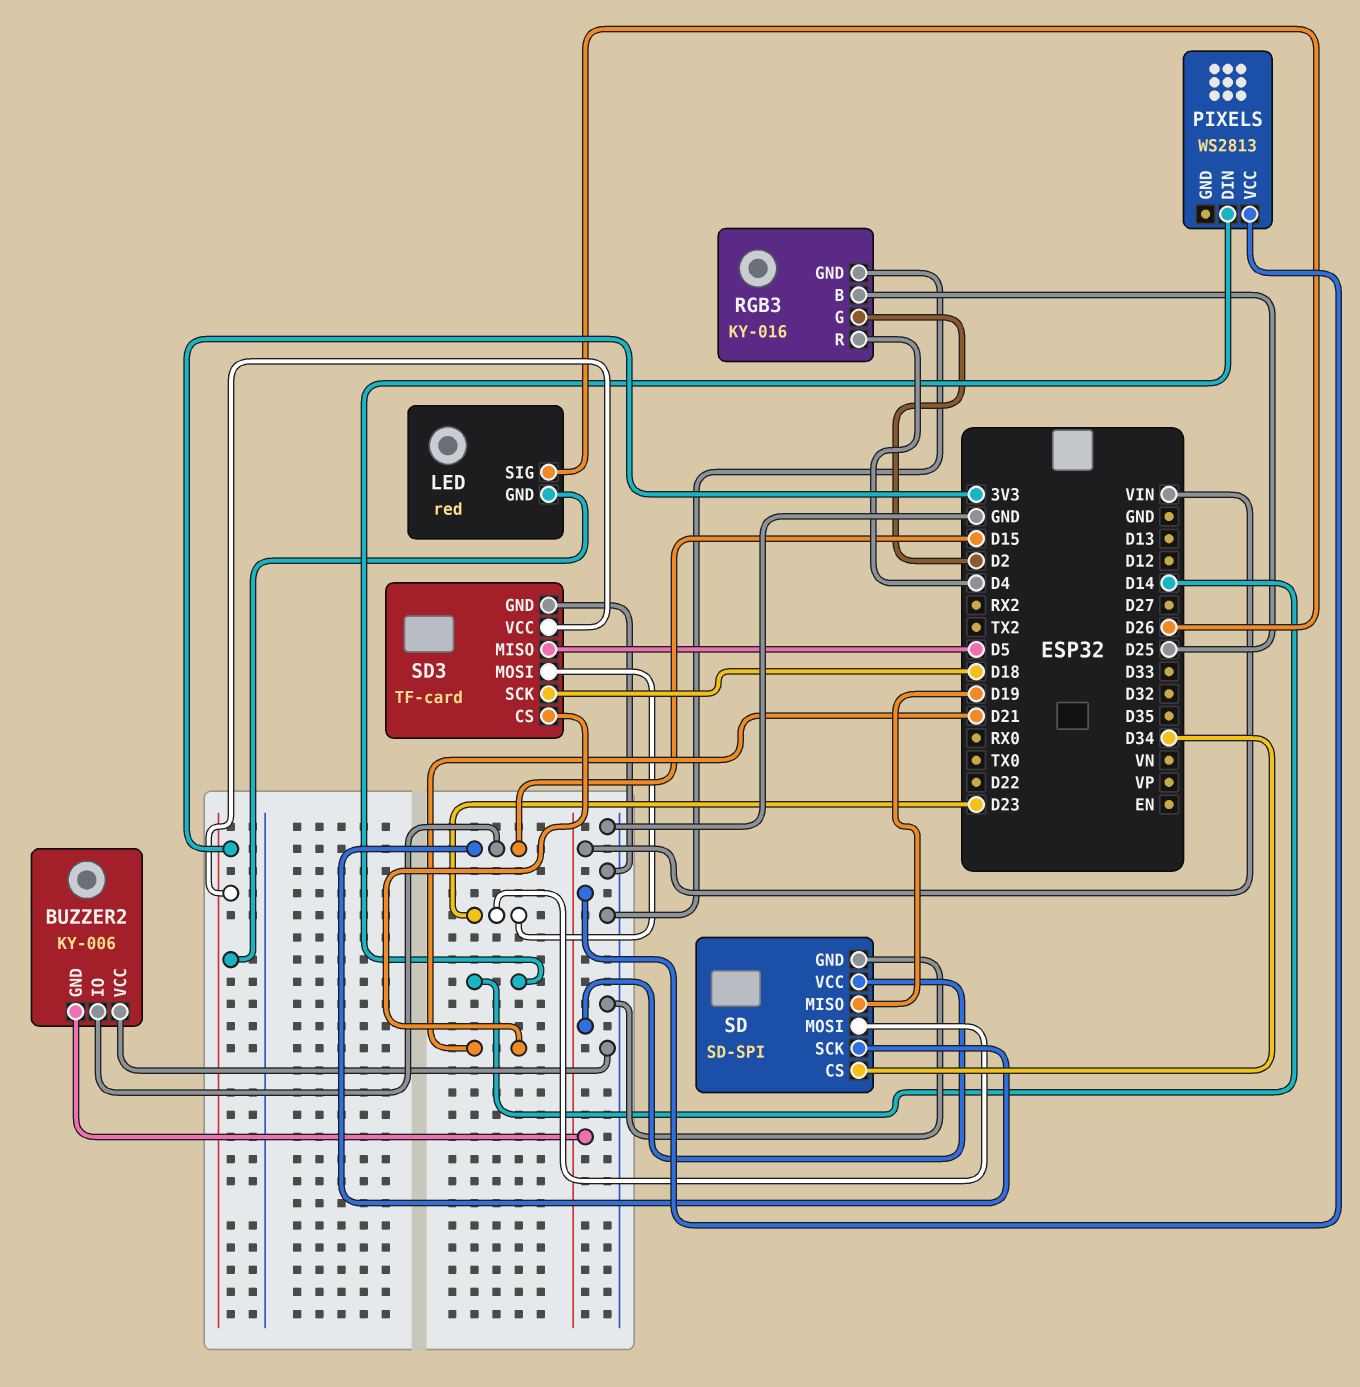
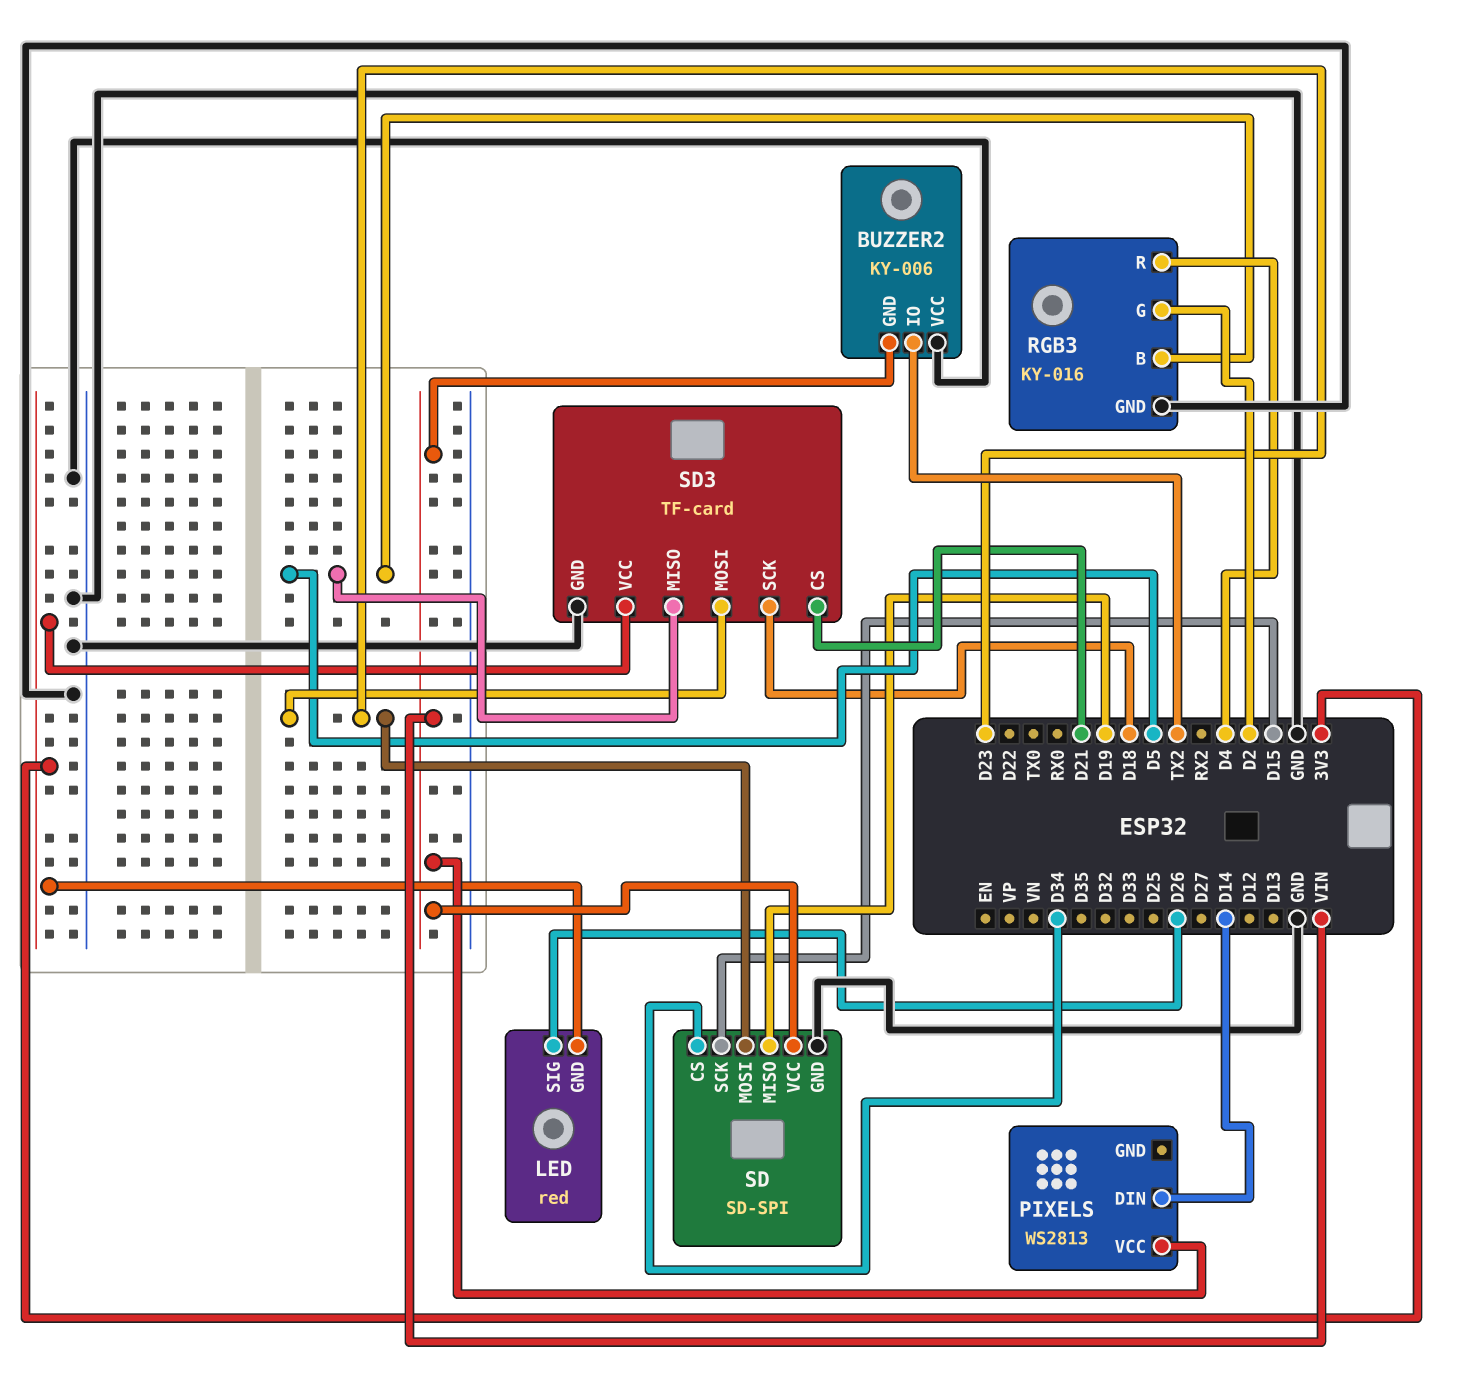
BUZZER2 pin IO: D15 -> TX2
RGB3 pin B: D25 -> D5

